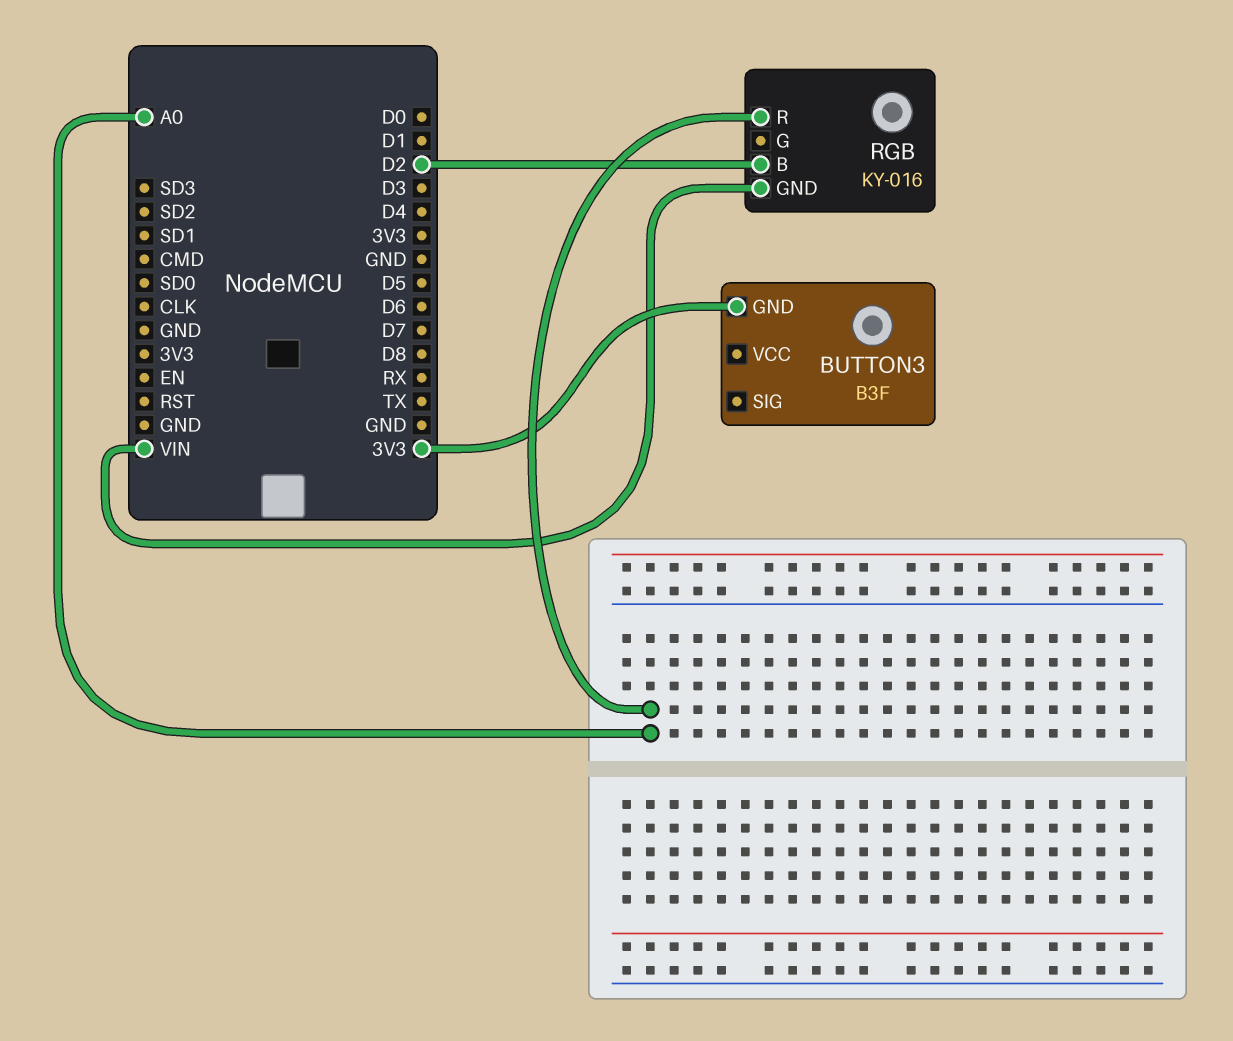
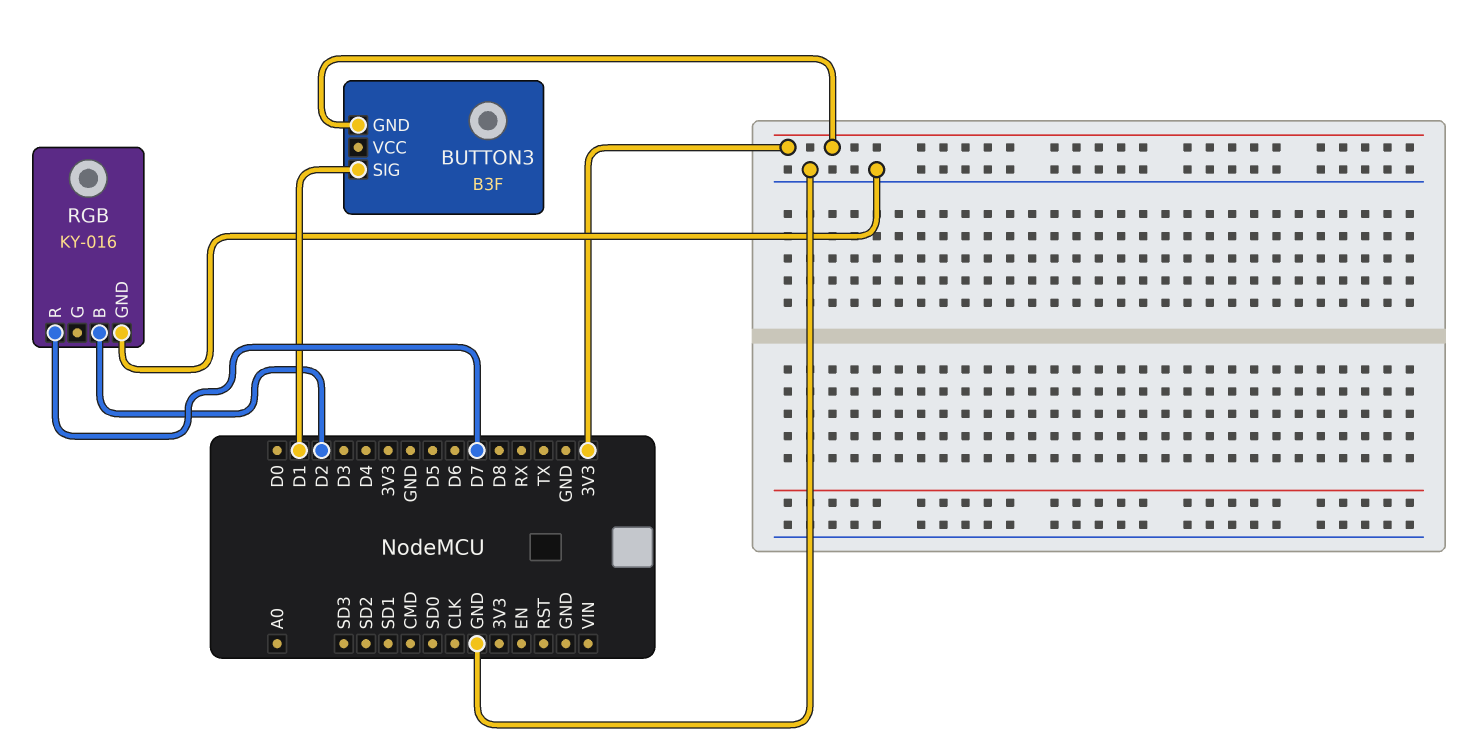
BUTTON3 pin SIG: none -> D1
RGB pin GND: VIN -> GND
RGB pin R: A0 -> D7

